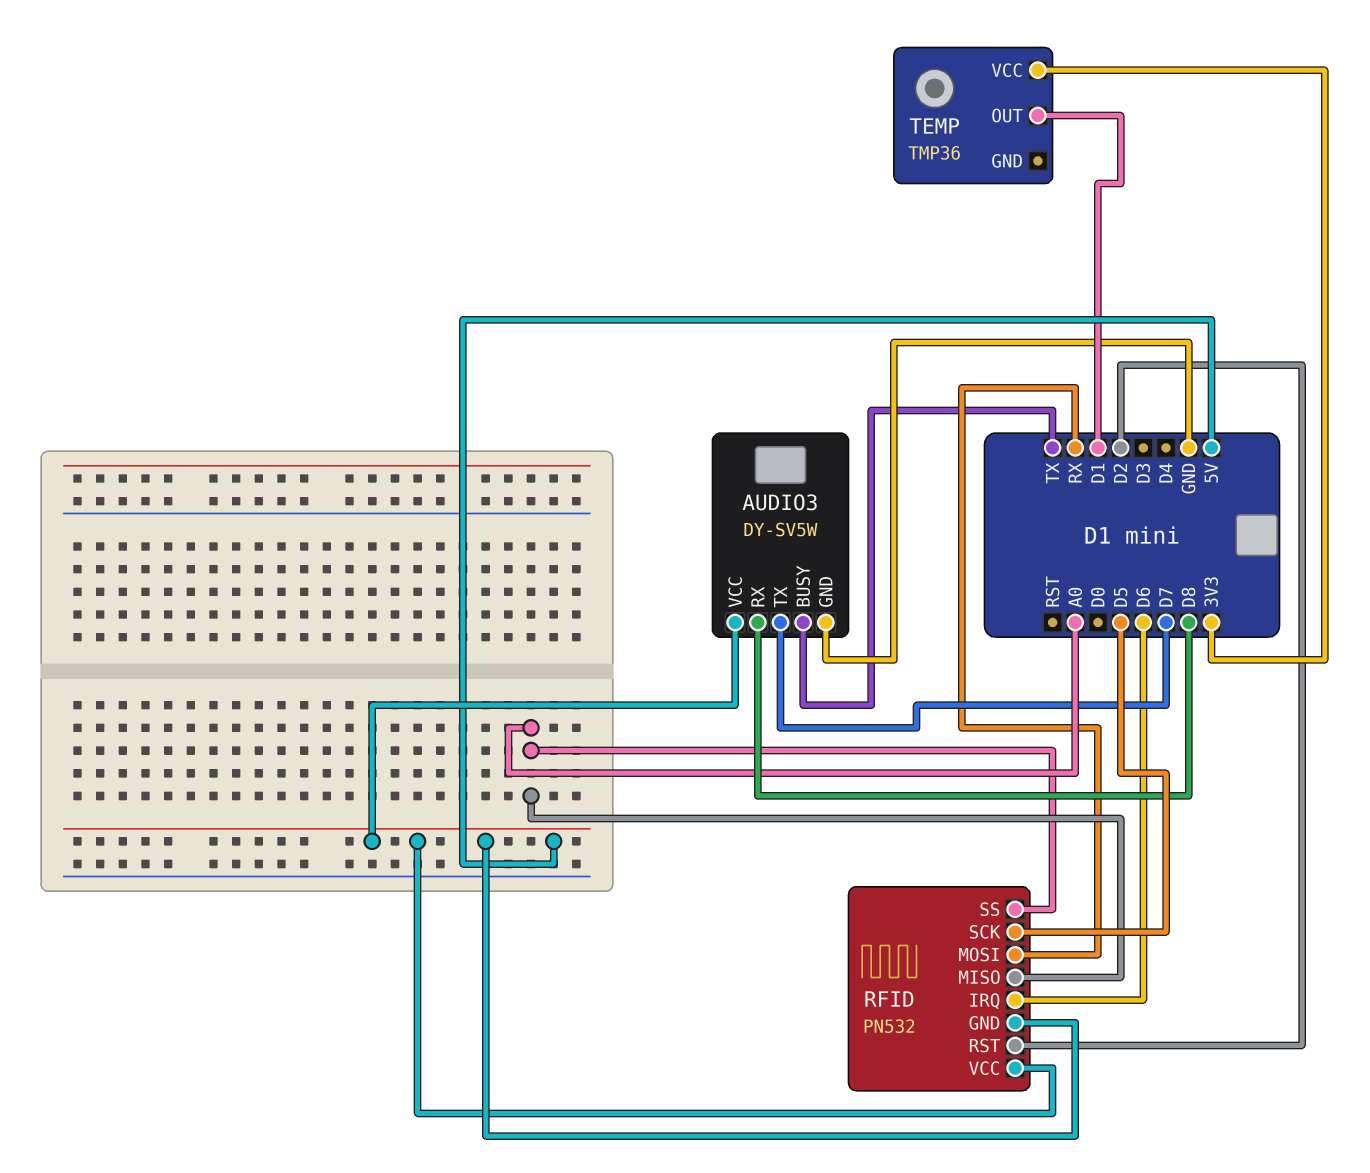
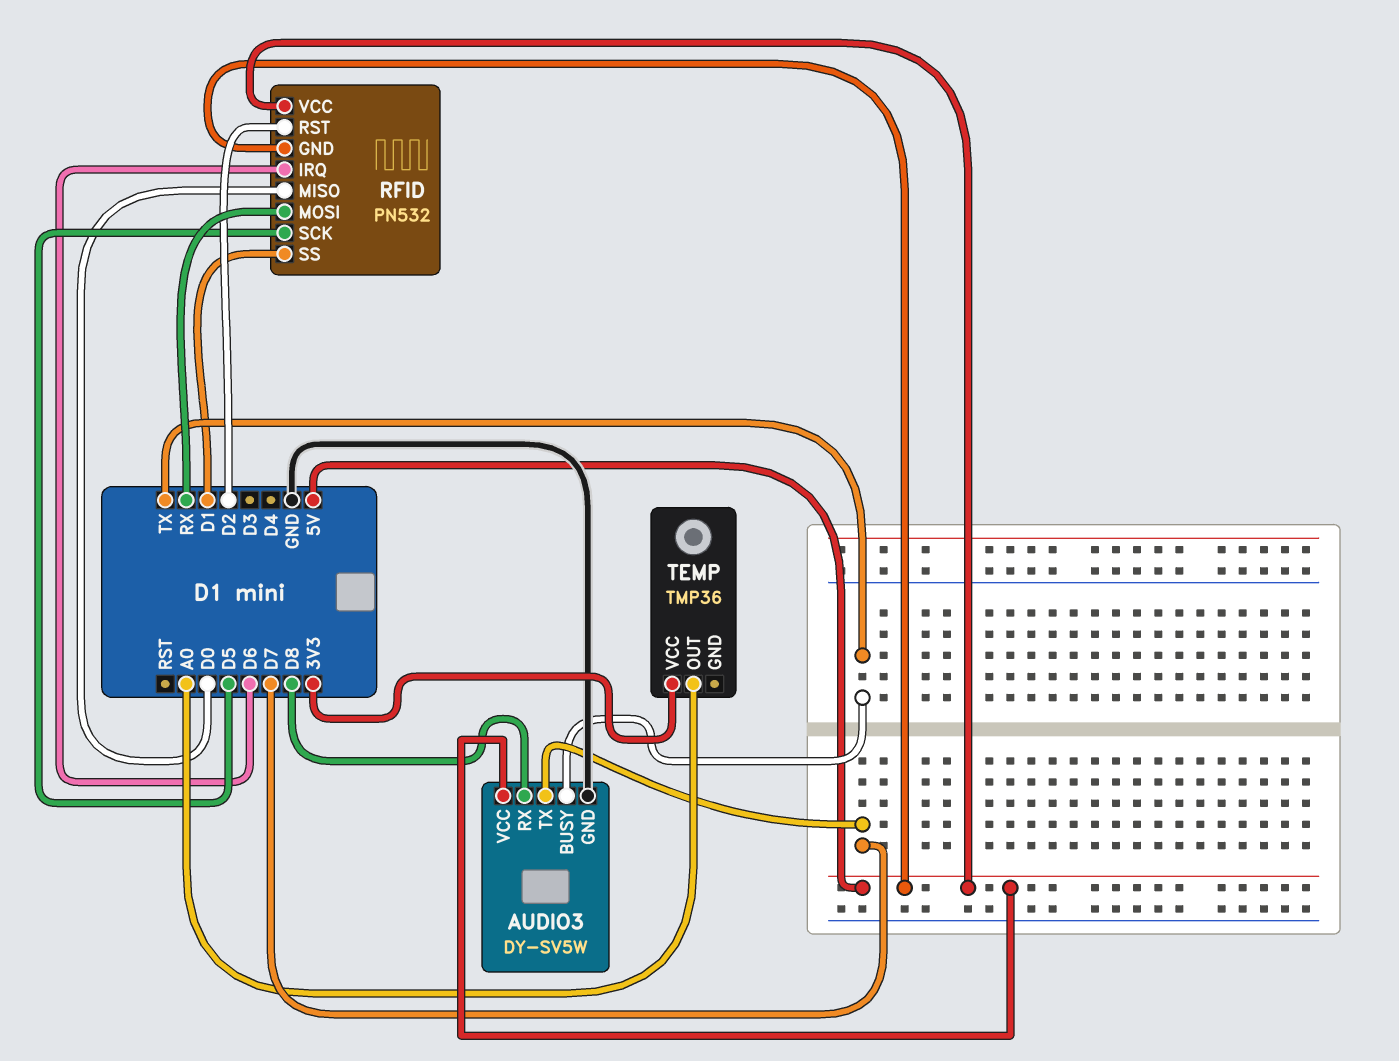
RFID pin MISO: A0 -> D0
RFID pin SS: A0 -> D1
TEMP pin OUT: D1 -> A0

